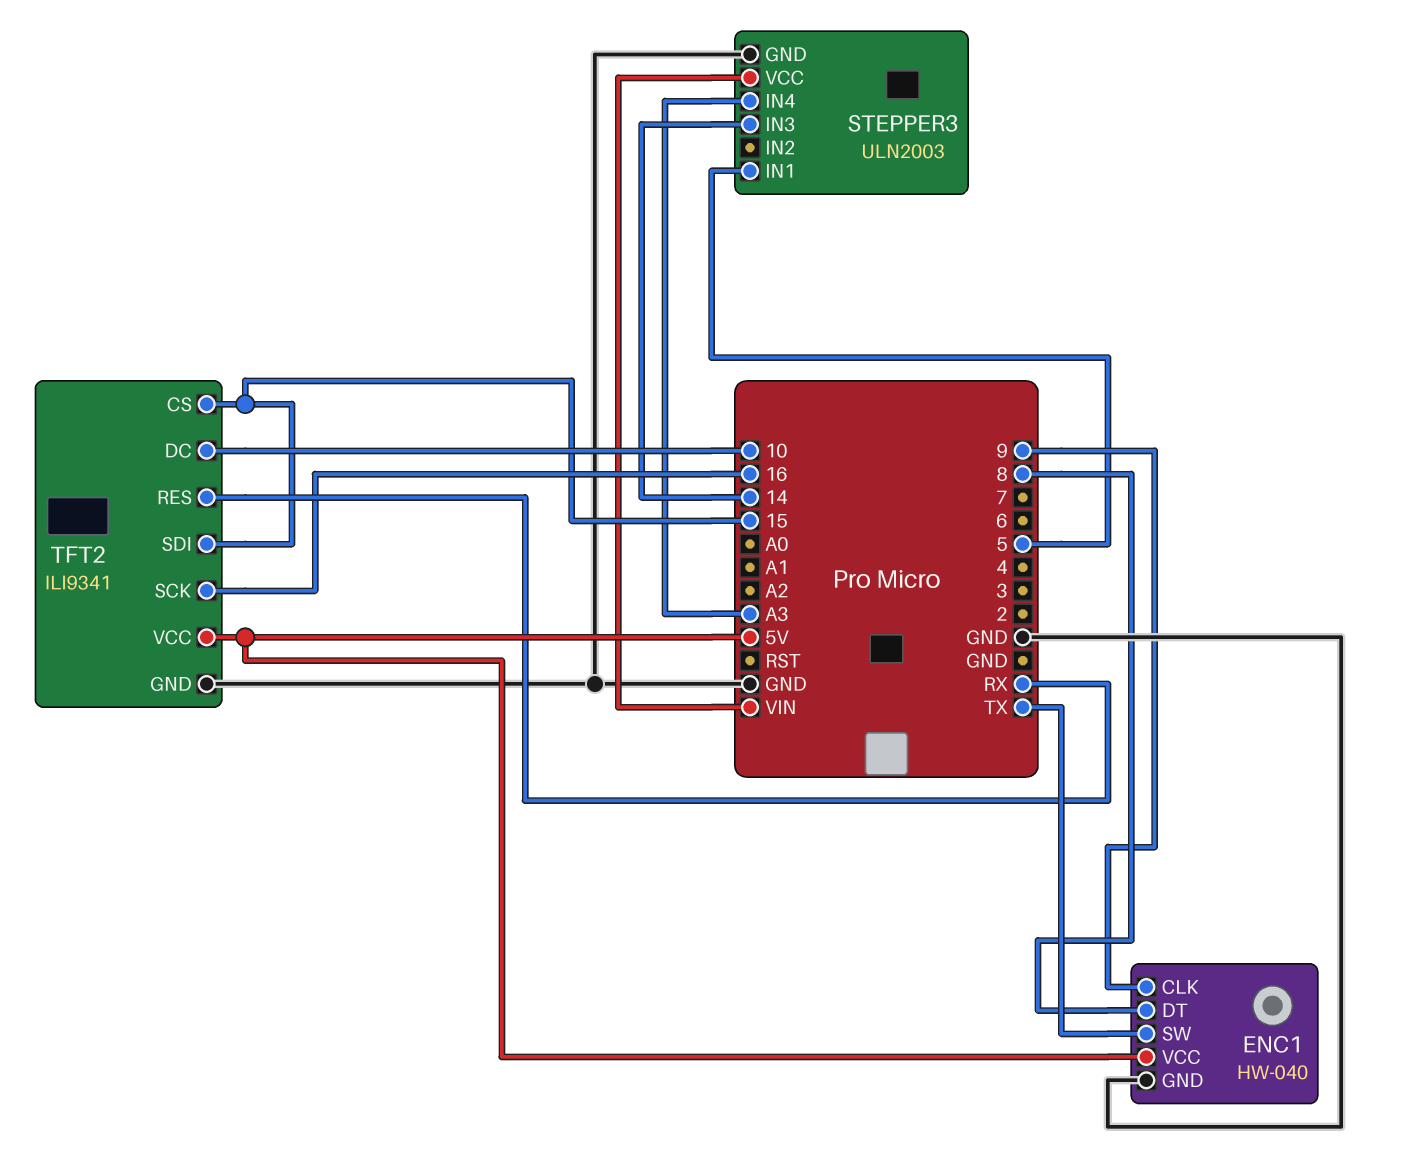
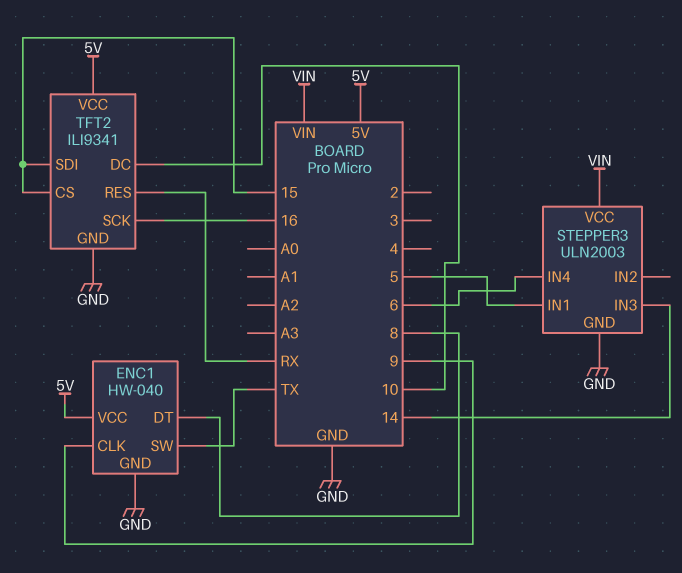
STEPPER3 pin IN4: A3 -> 6

